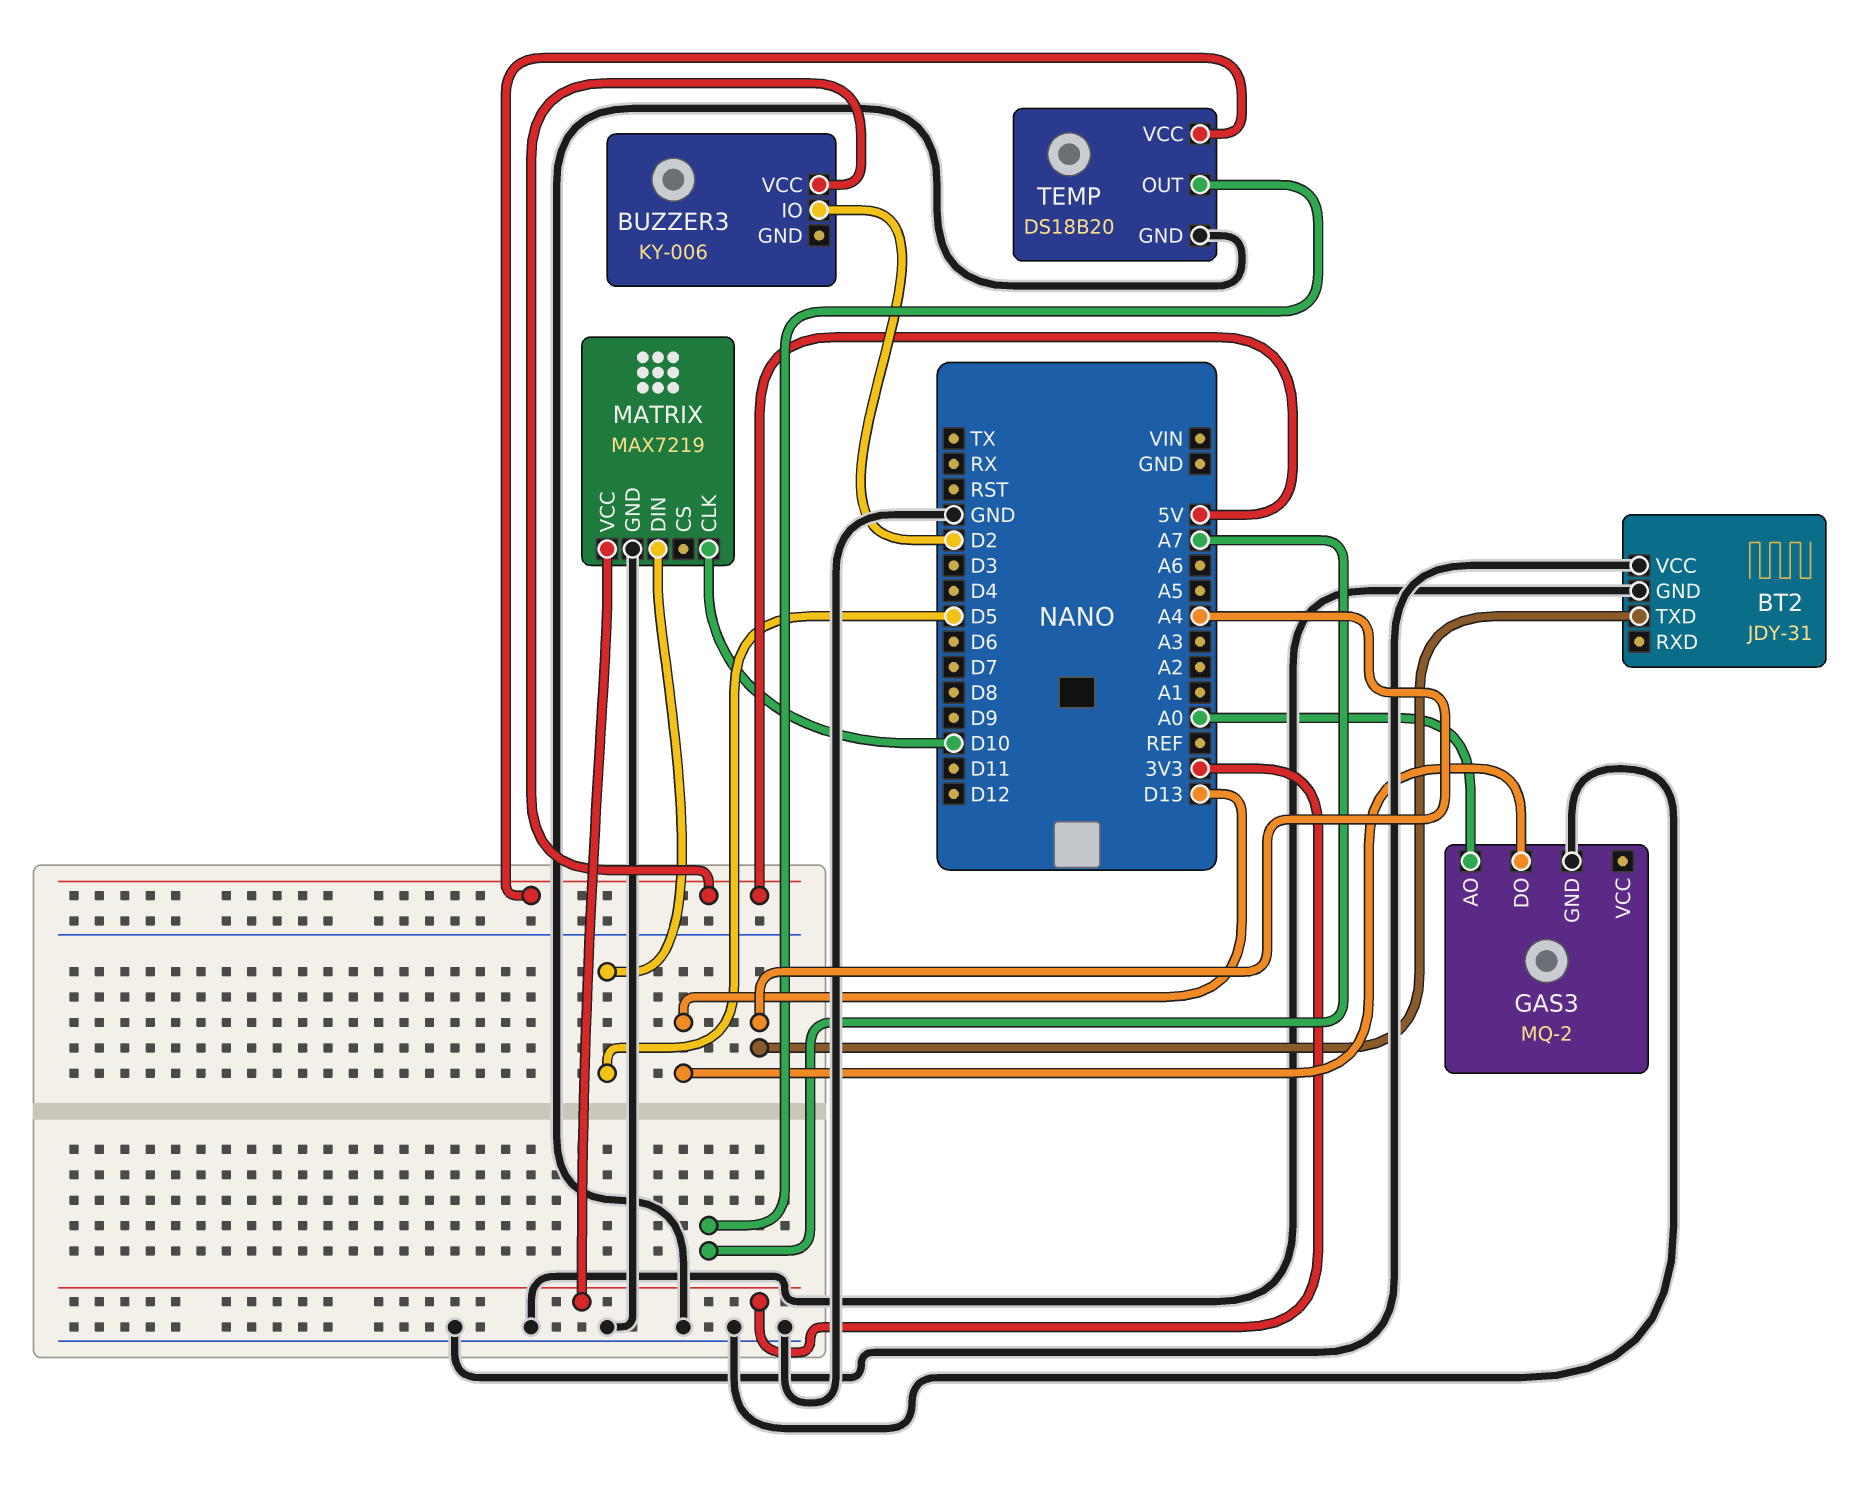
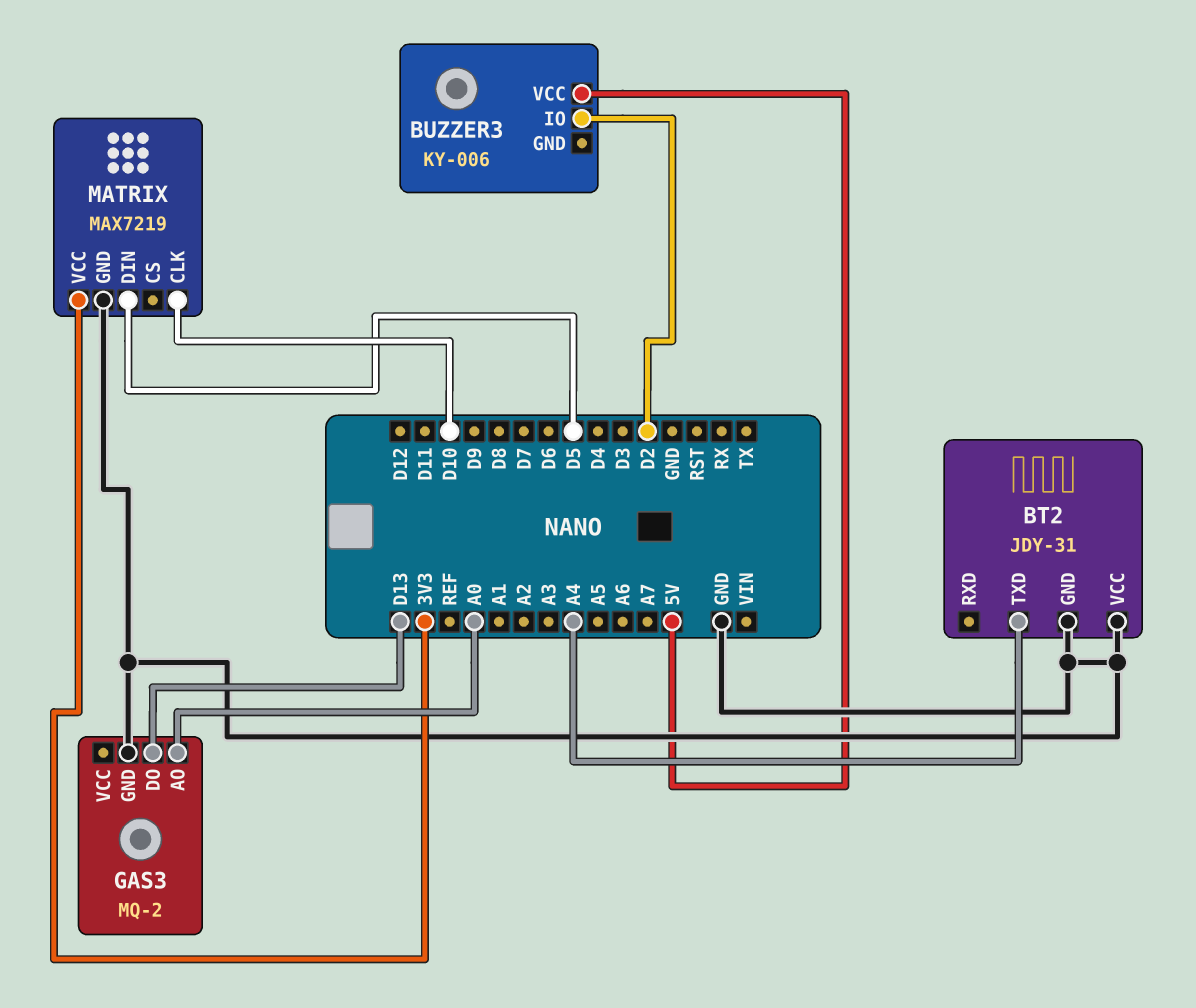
TEMP: DS18B20 -> none
TEMP pin GND: GND -> none
TEMP pin OUT: A7 -> none
TEMP pin VCC: 5V -> none

